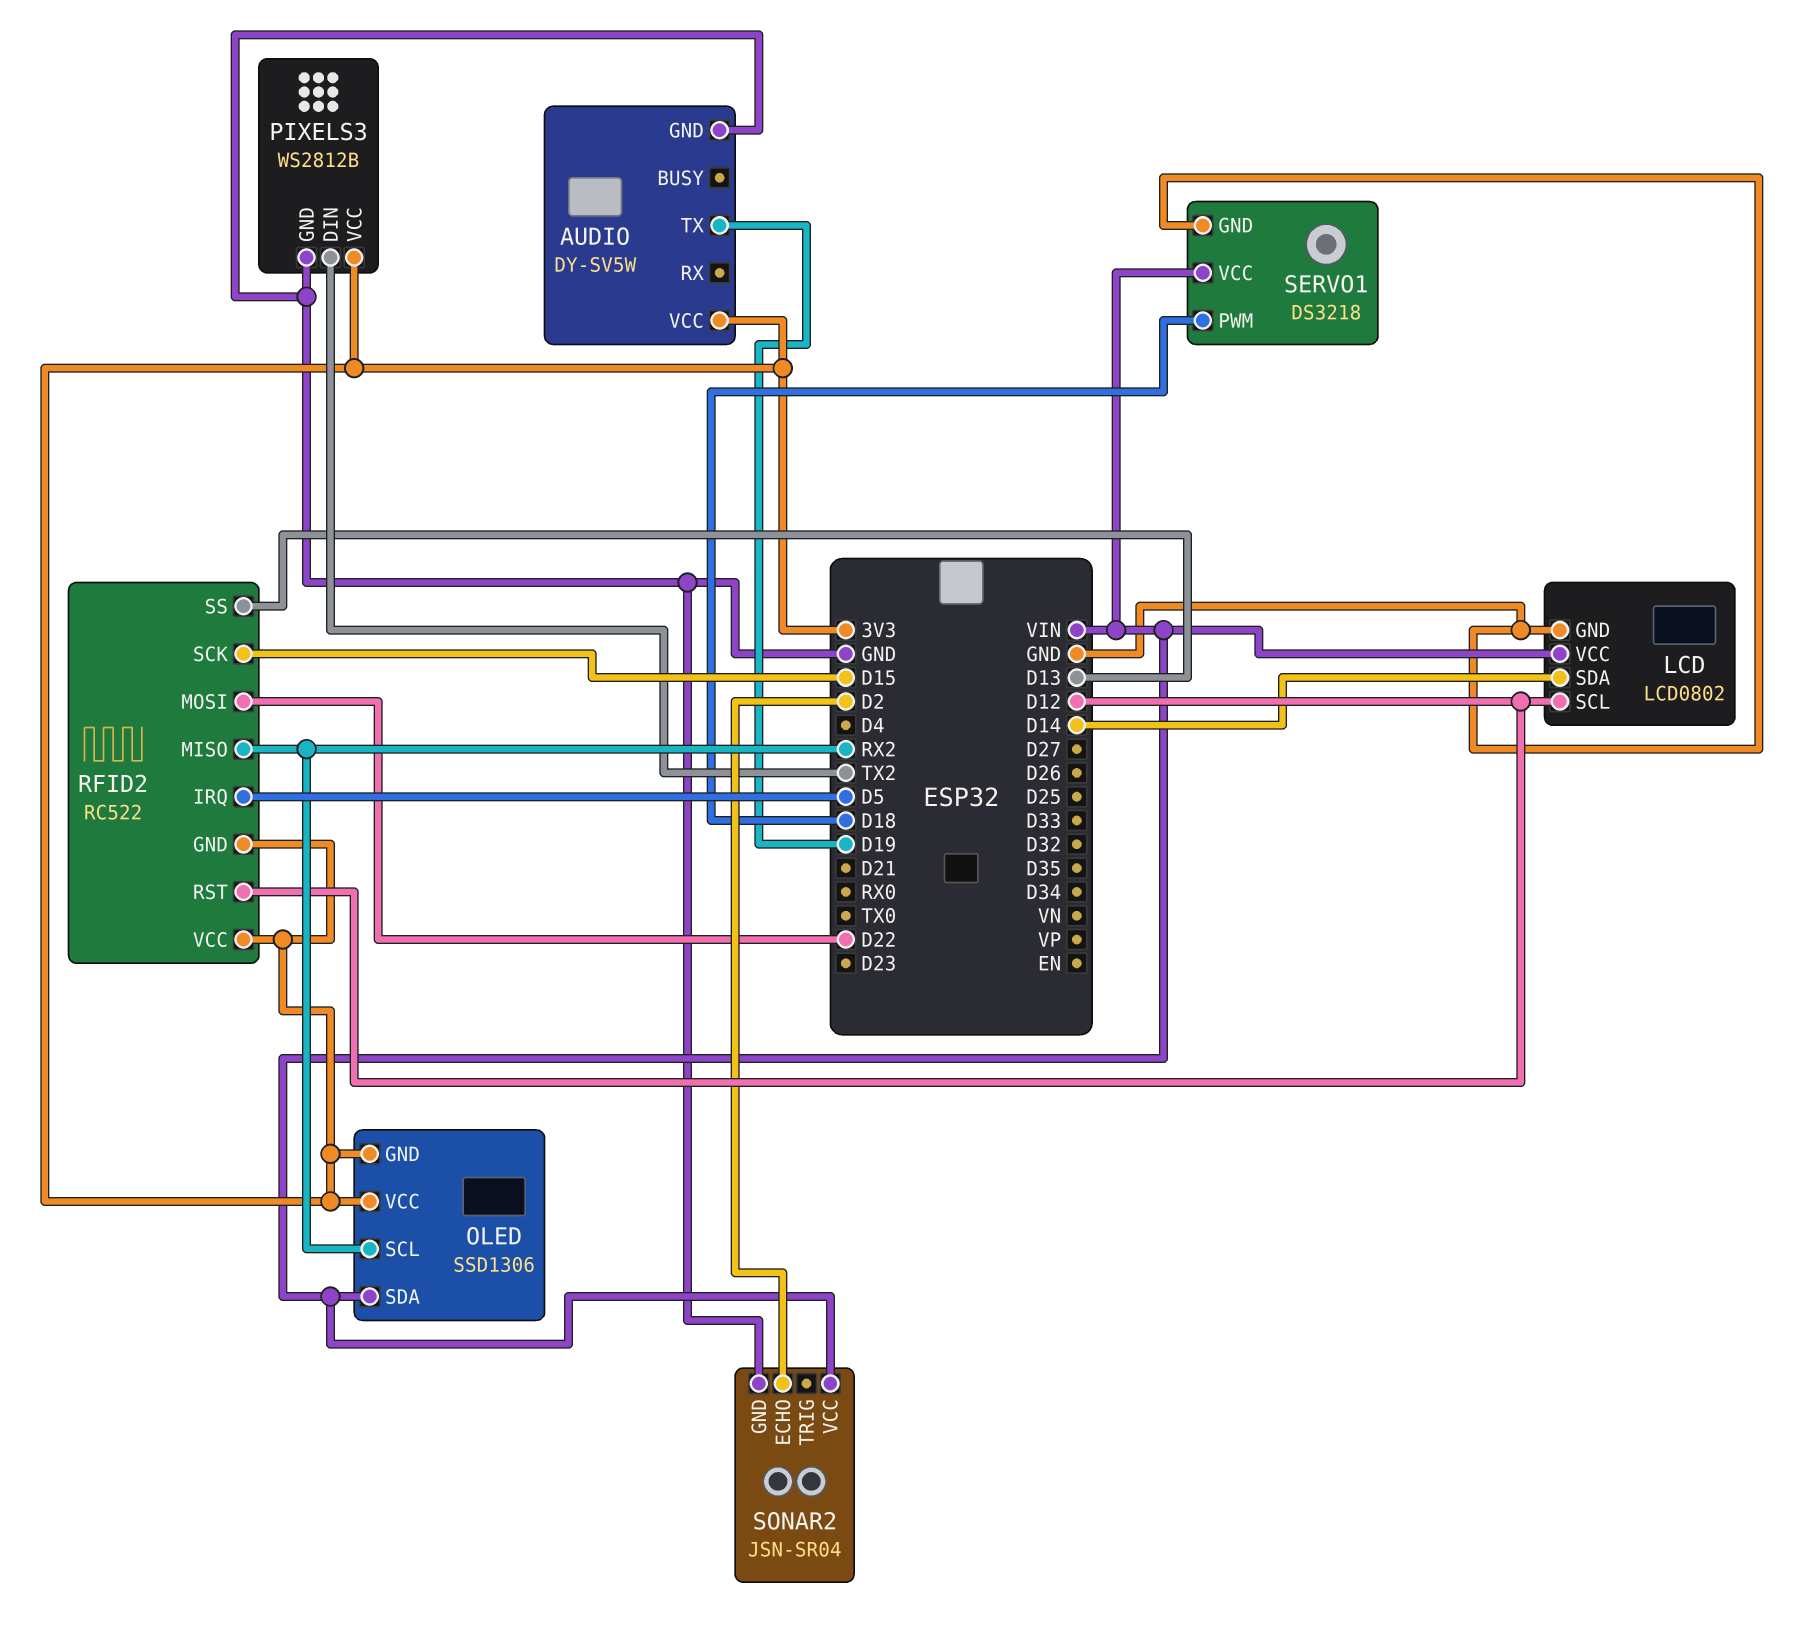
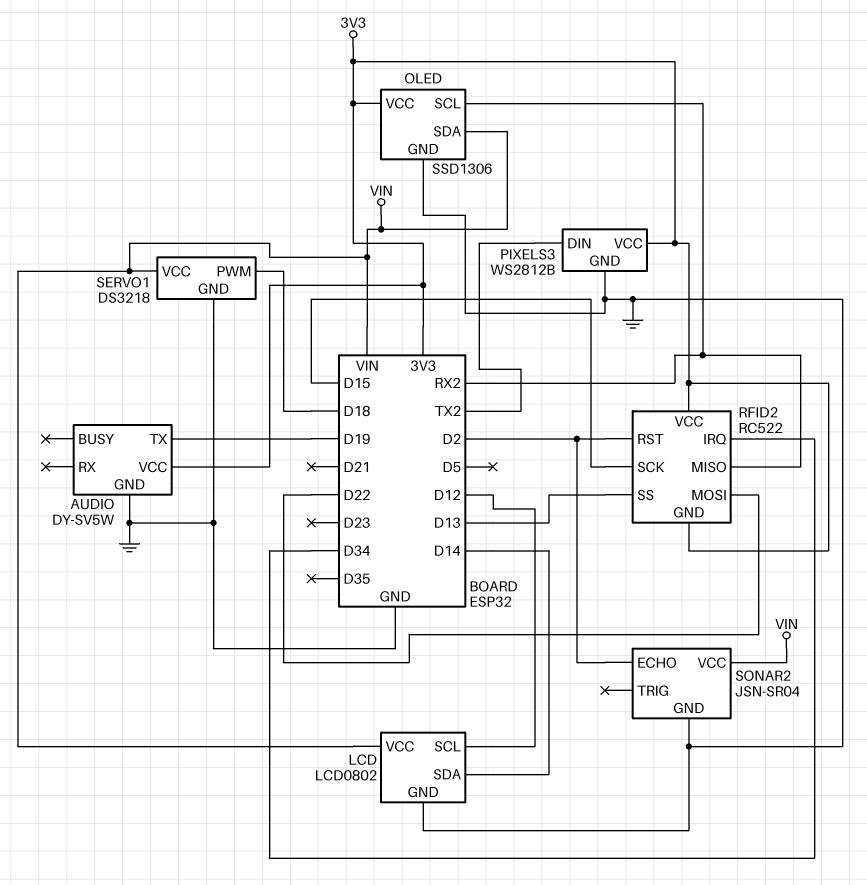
OLED pin GND: 3V3 -> GND
RFID2 pin IRQ: D5 -> D34
RFID2 pin RST: D12 -> D2

